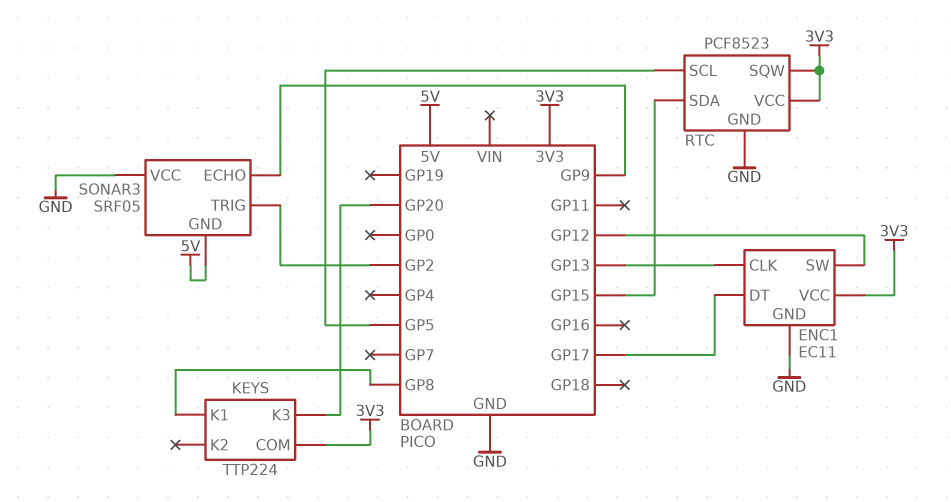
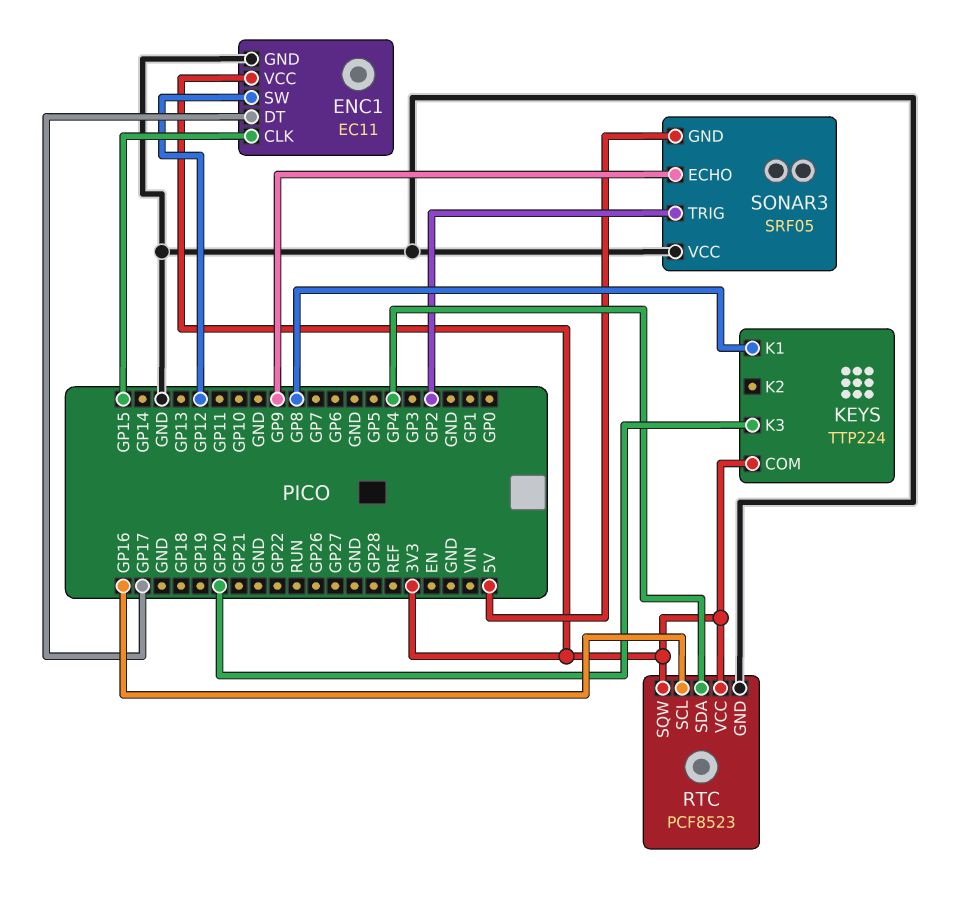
ENC1 pin CLK: GP13 -> GP15
RTC pin SCL: GP5 -> GP16
RTC pin SDA: GP15 -> GP4

